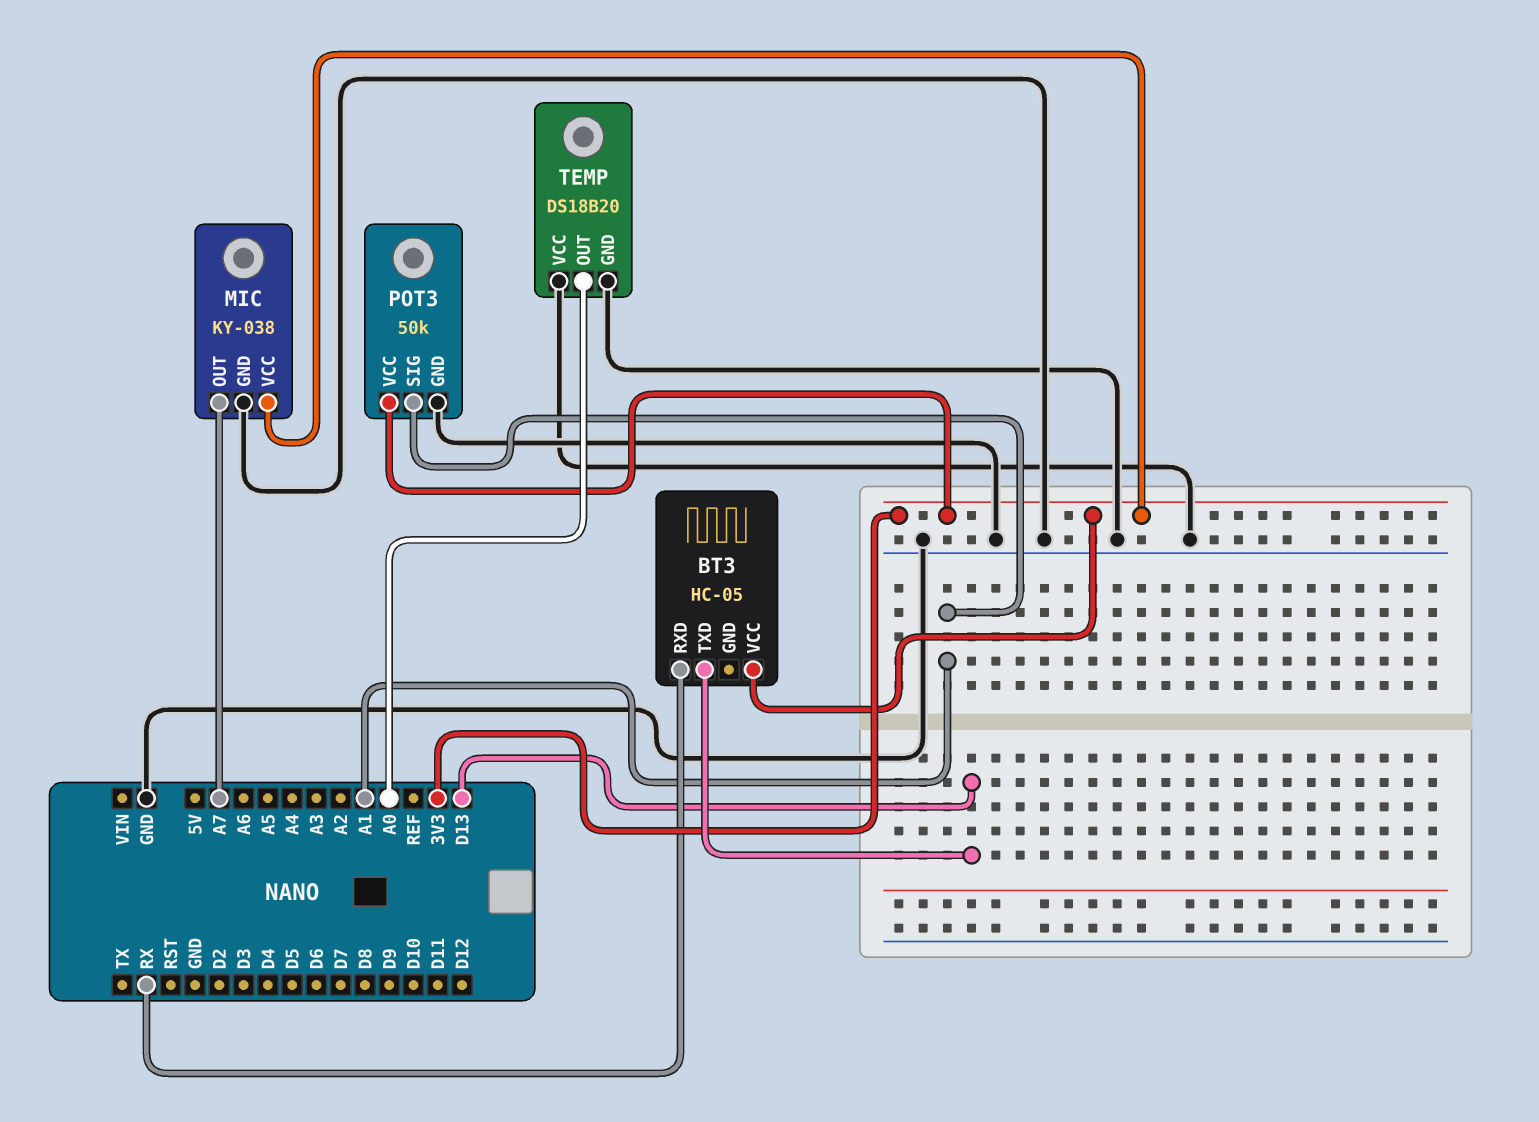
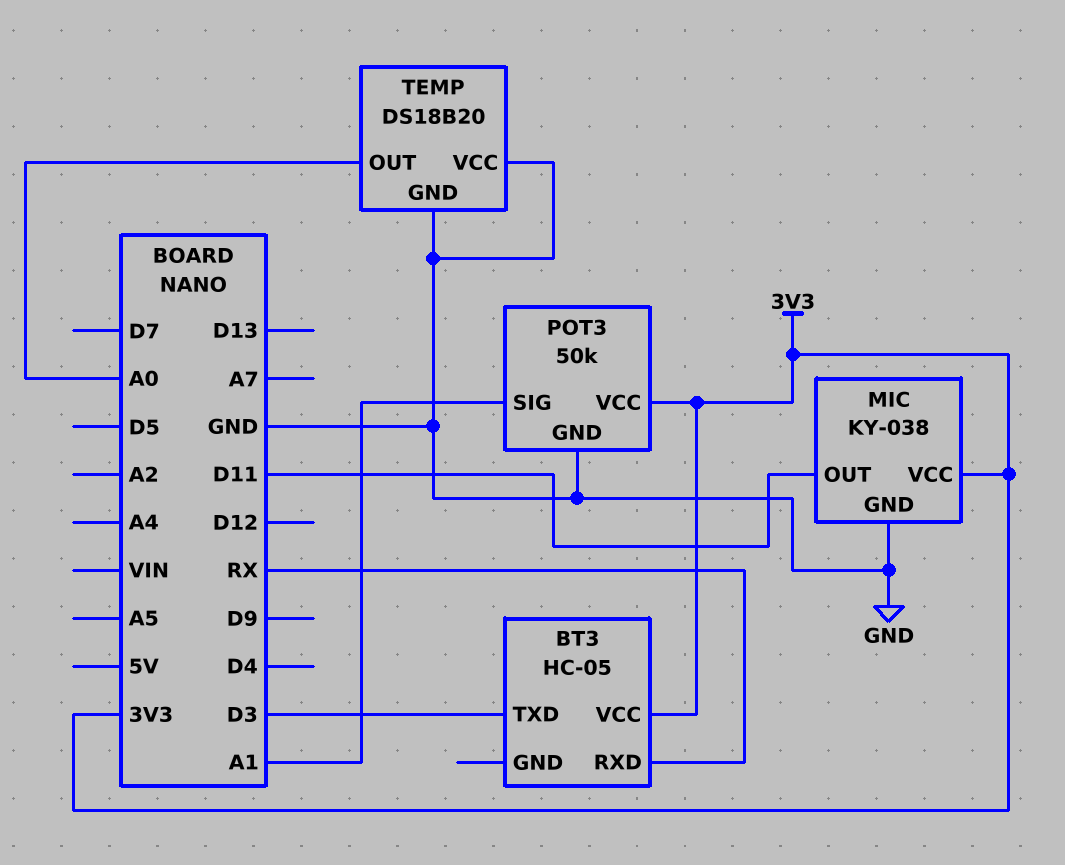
BT3 pin TXD: D13 -> D3
MIC pin OUT: A7 -> D11

